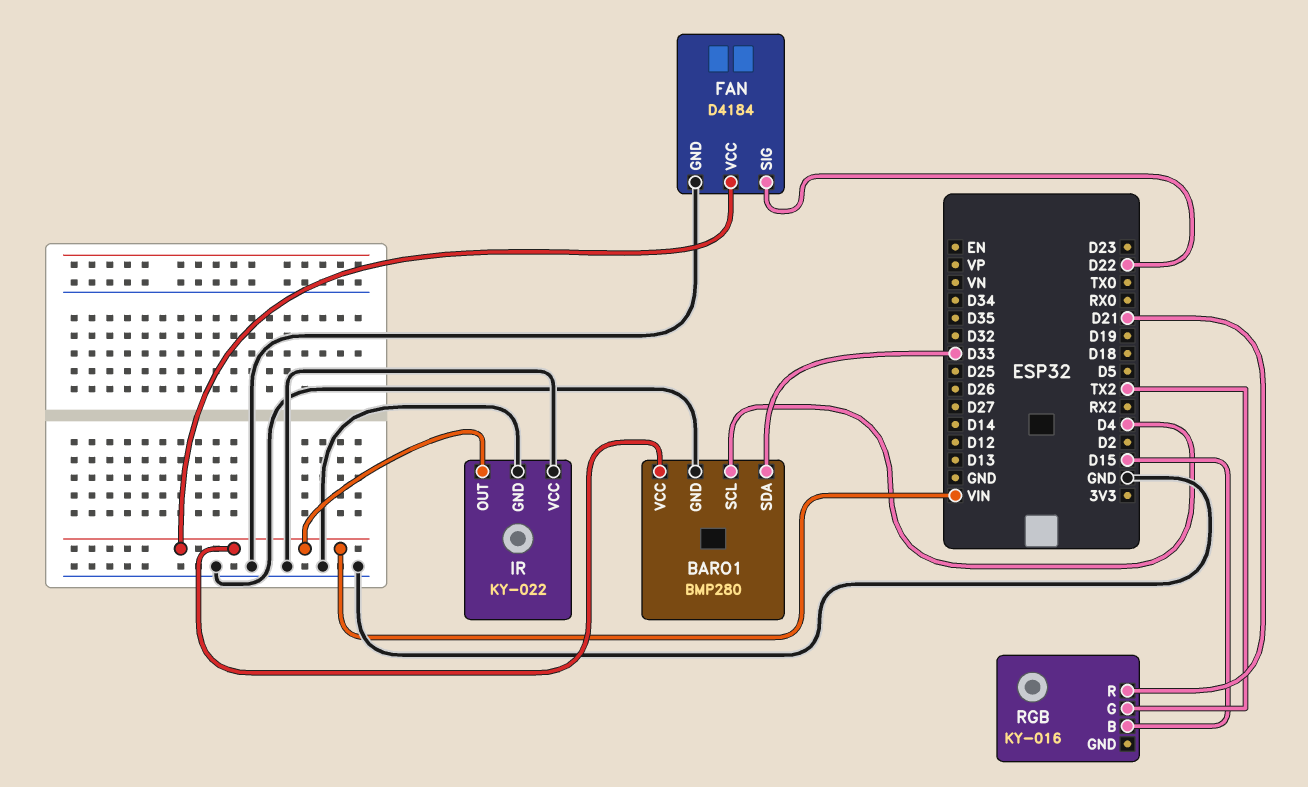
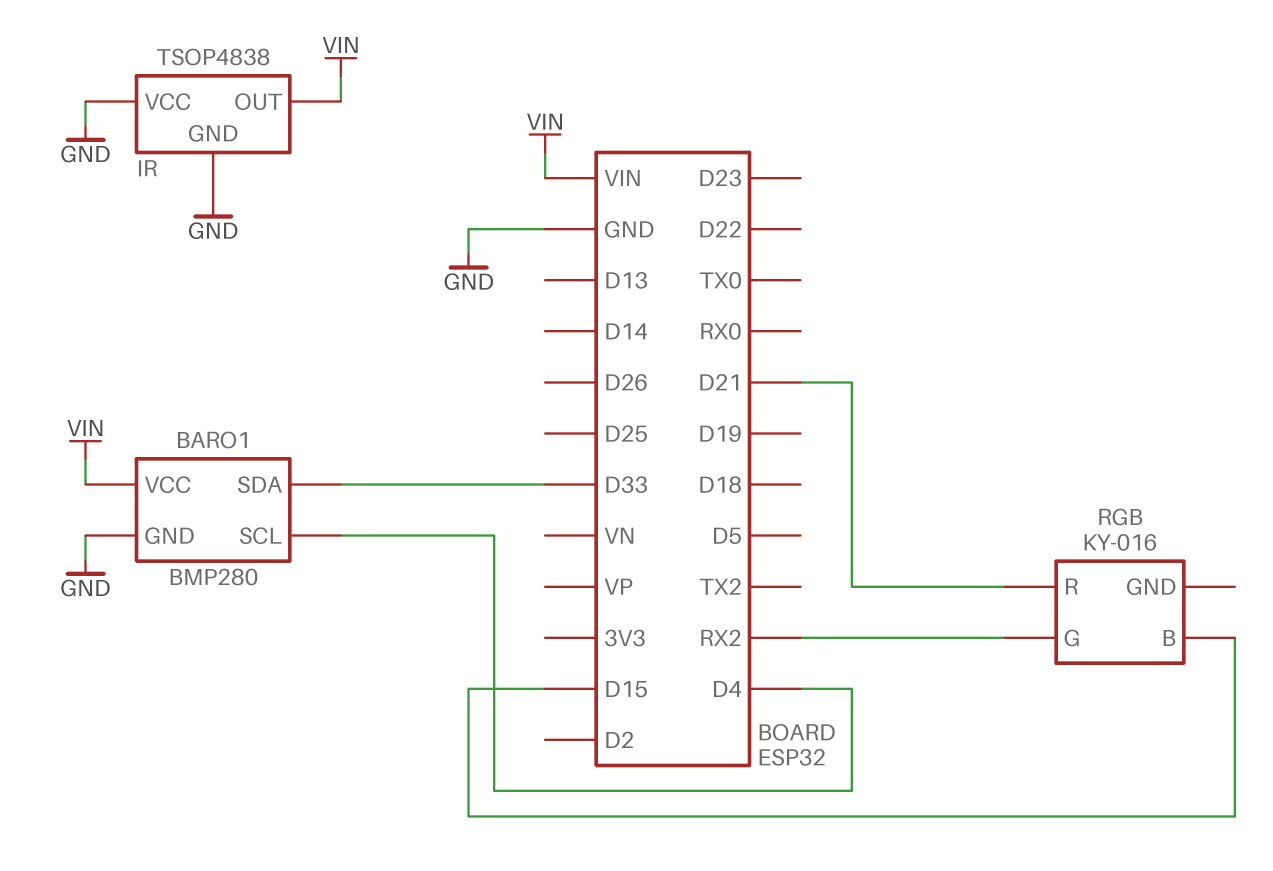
FAN: D4184 -> none
FAN pin GND: GND -> none
FAN pin SIG: D22 -> none
FAN pin VCC: VIN -> none
IR: KY-022 -> TSOP4838
RGB pin G: TX2 -> RX2

